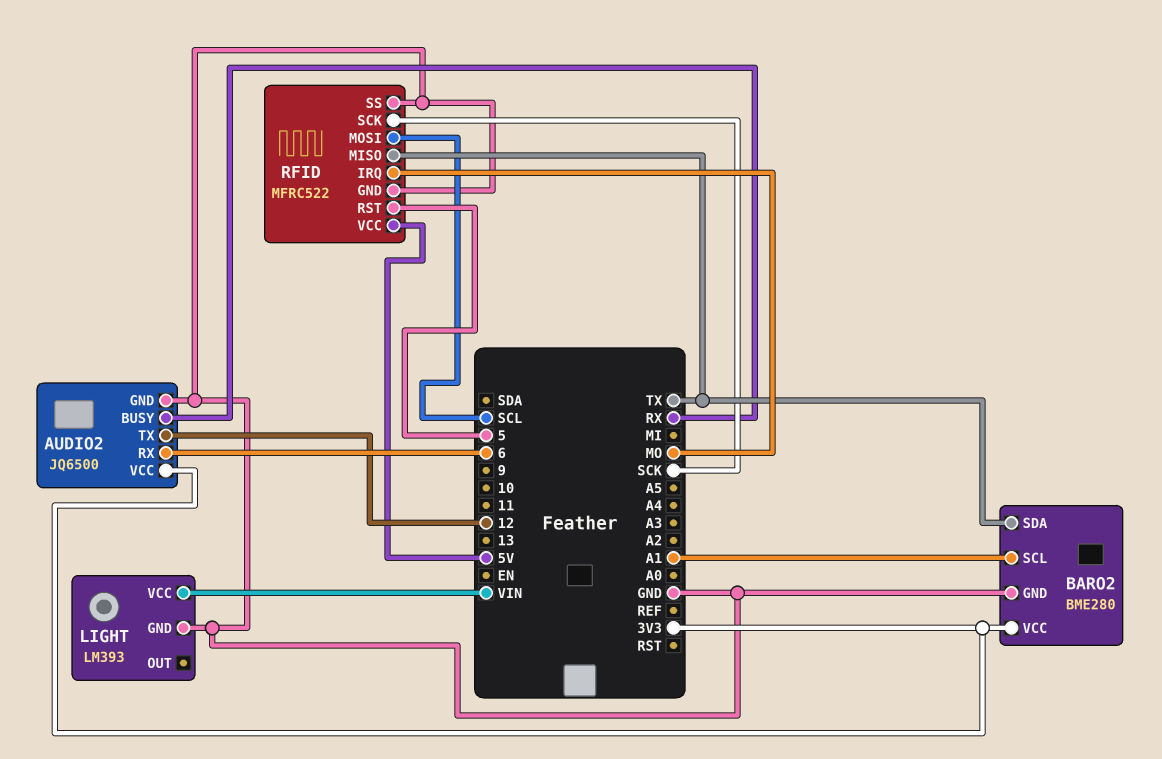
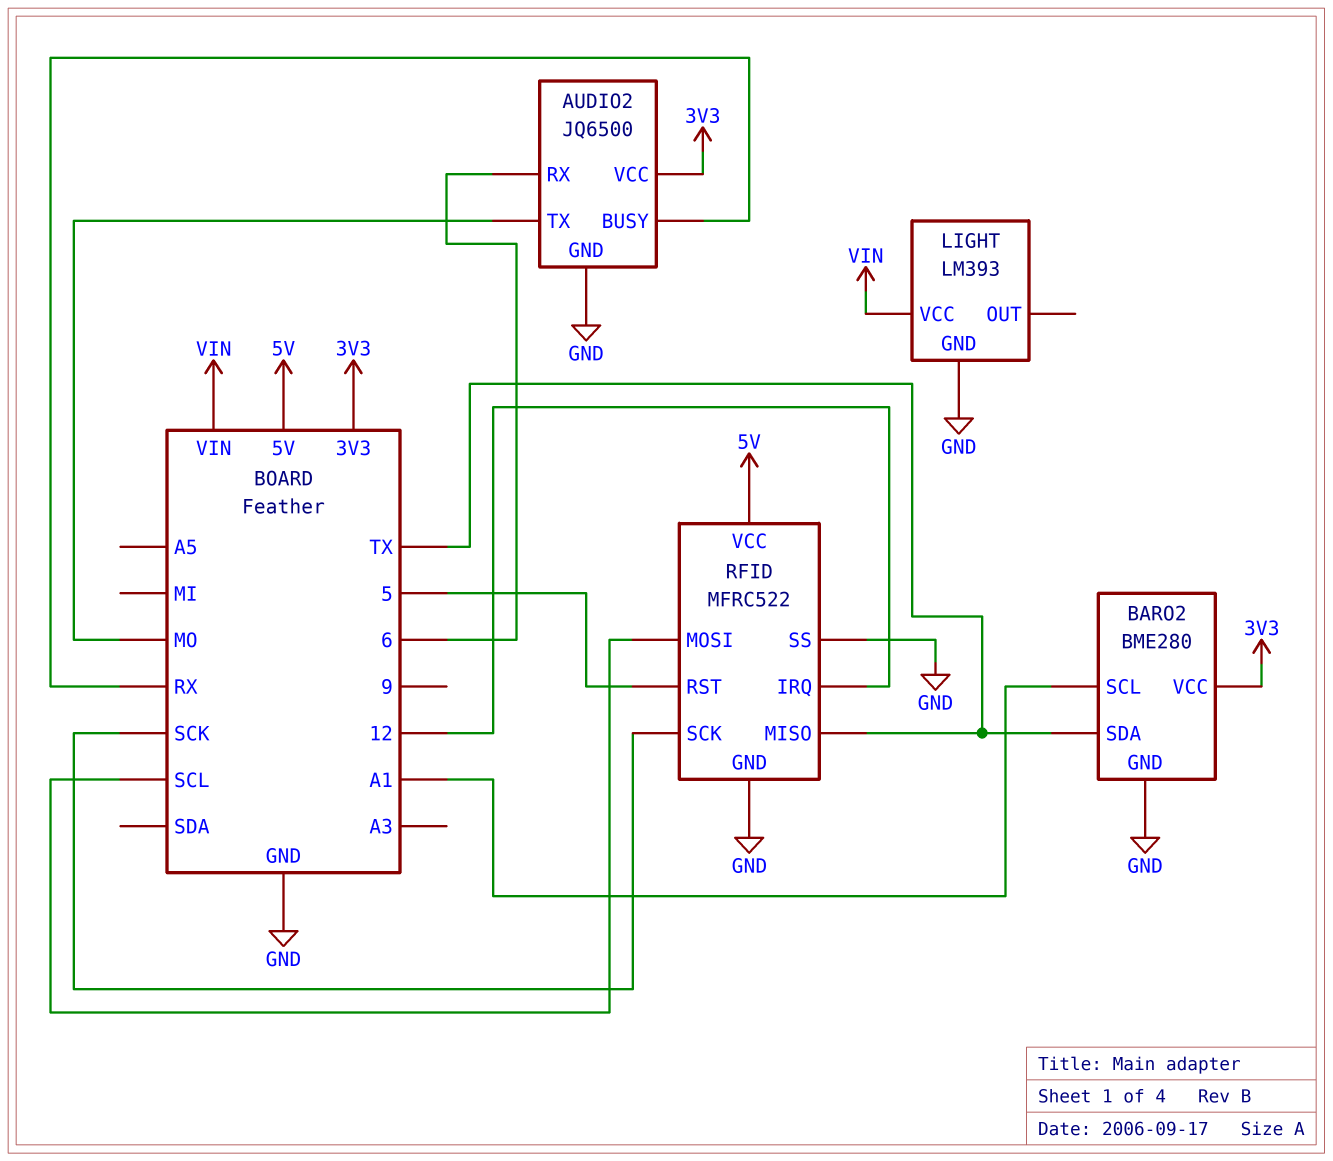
AUDIO2 pin TX: 12 -> MO
RFID pin IRQ: MO -> 12

